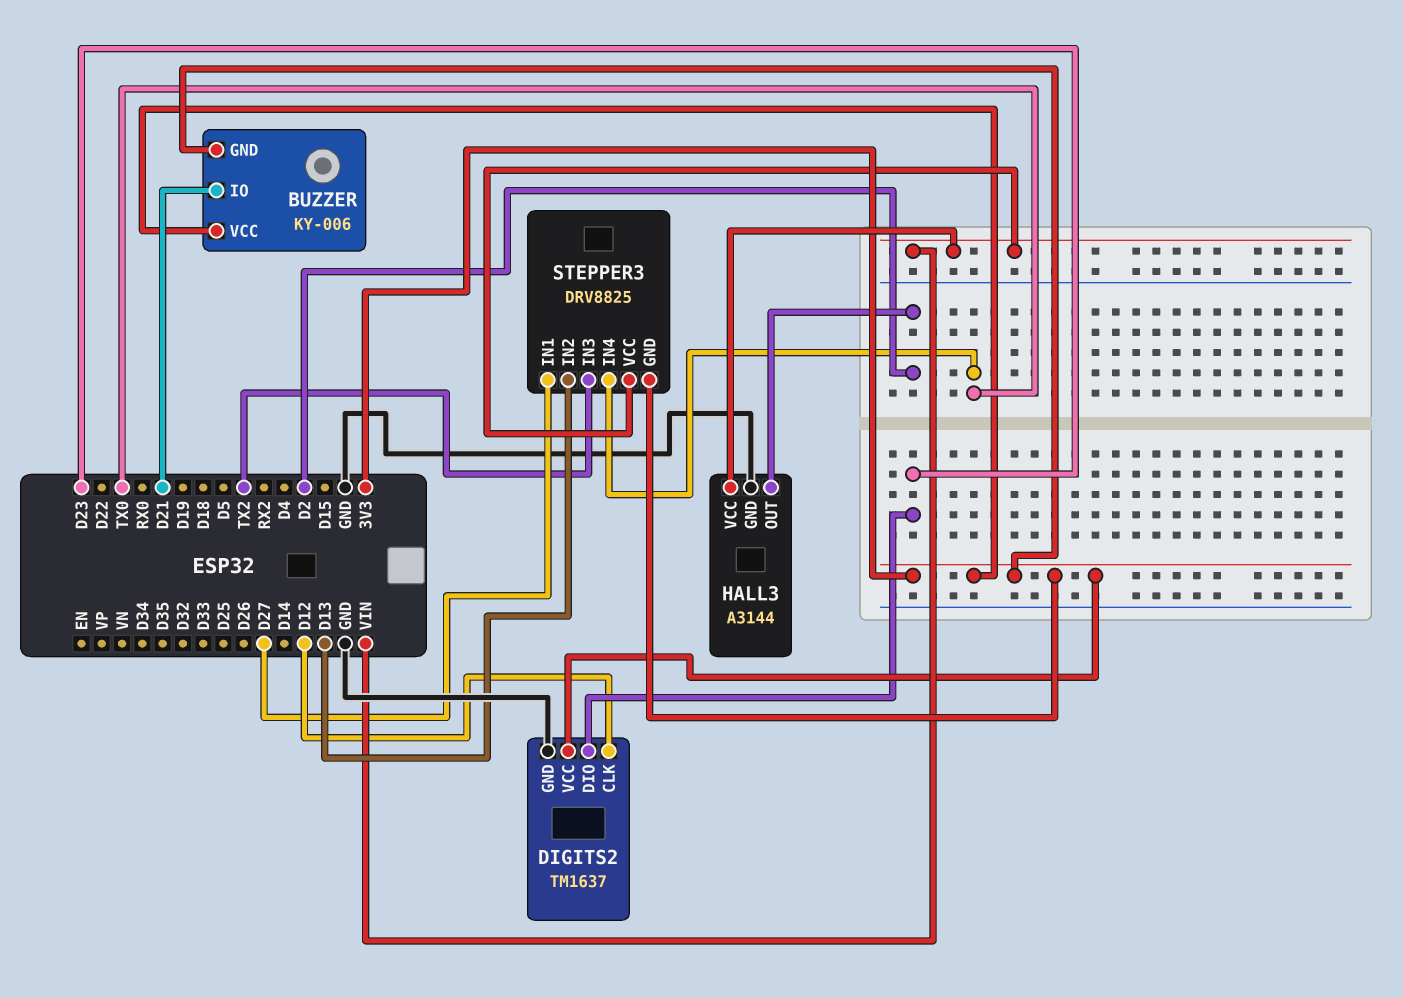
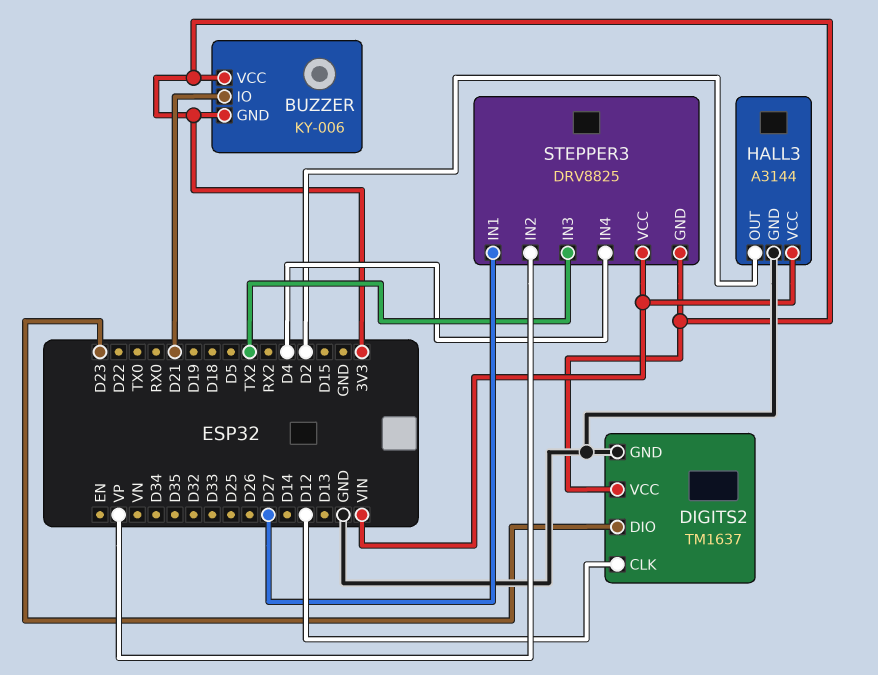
STEPPER3 pin IN2: D13 -> VP
STEPPER3 pin IN4: TX0 -> D4

